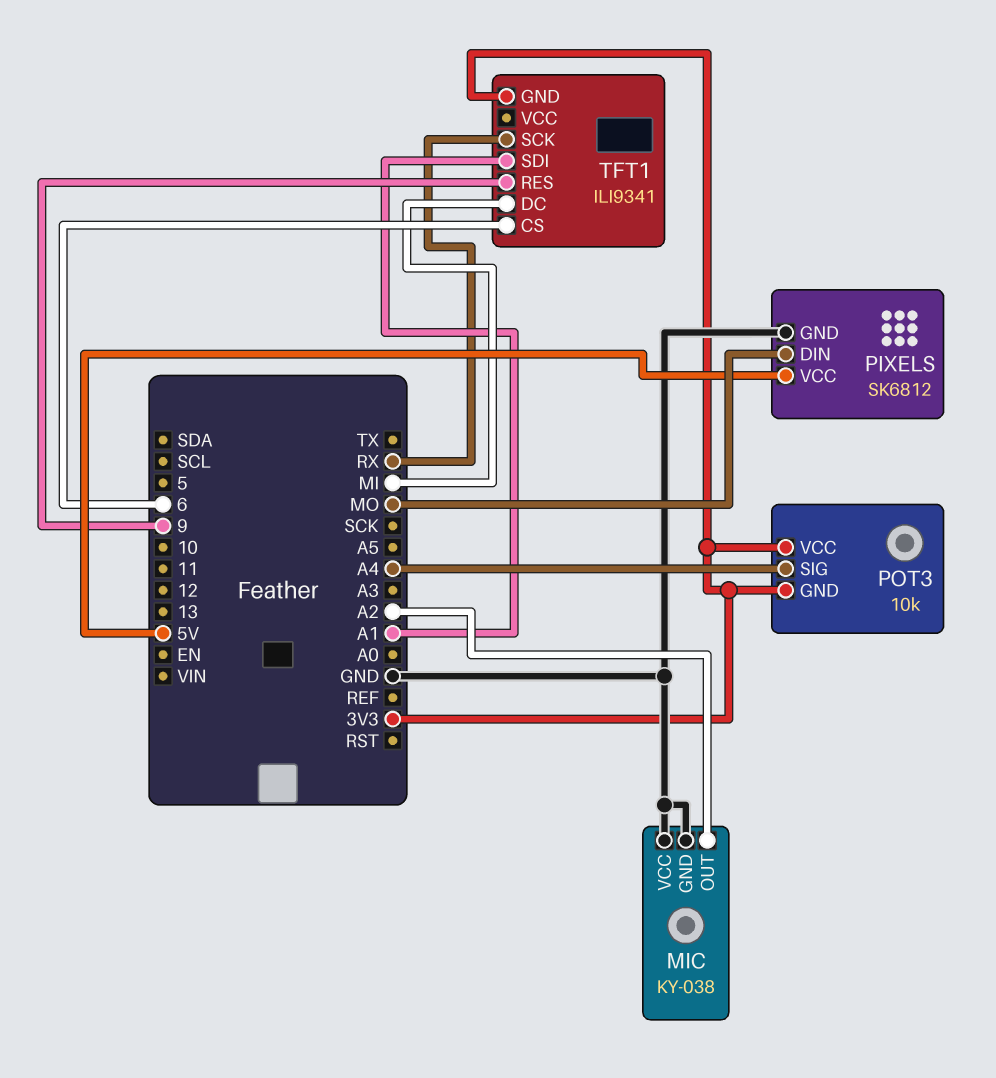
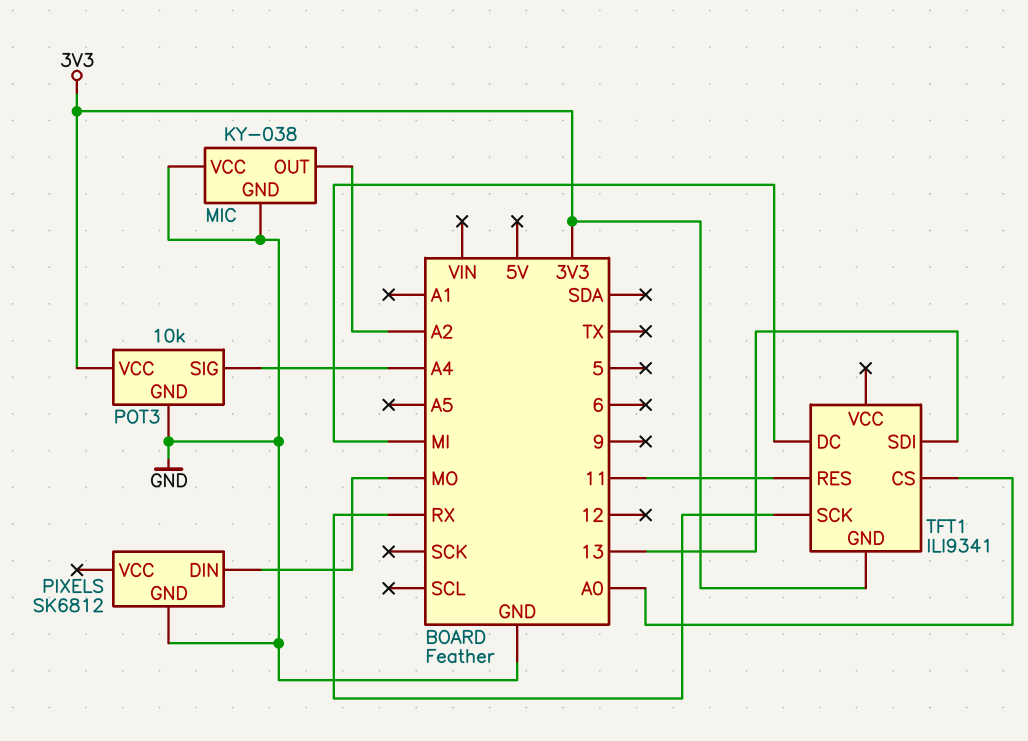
PIXELS pin VCC: 5V -> none
POT3 pin GND: 3V3 -> GND
TFT1 pin CS: 6 -> A0
TFT1 pin RES: 9 -> 11
TFT1 pin SDI: A1 -> 13

